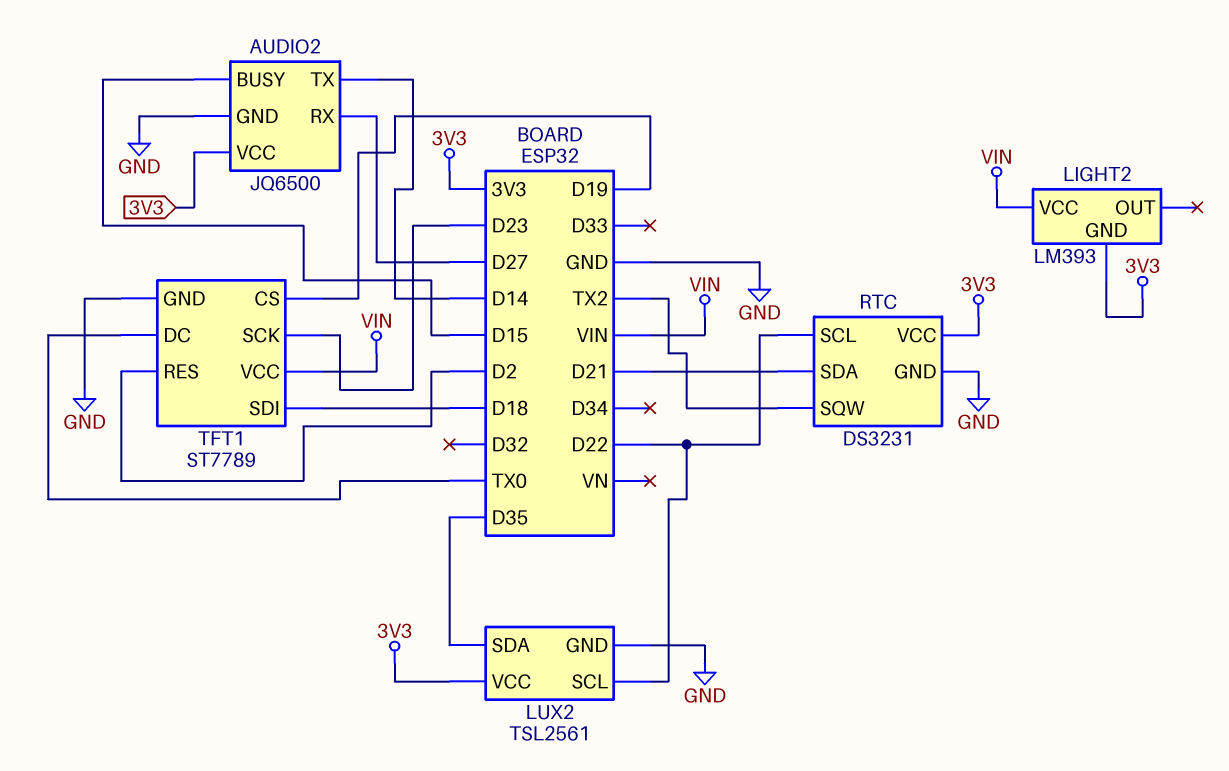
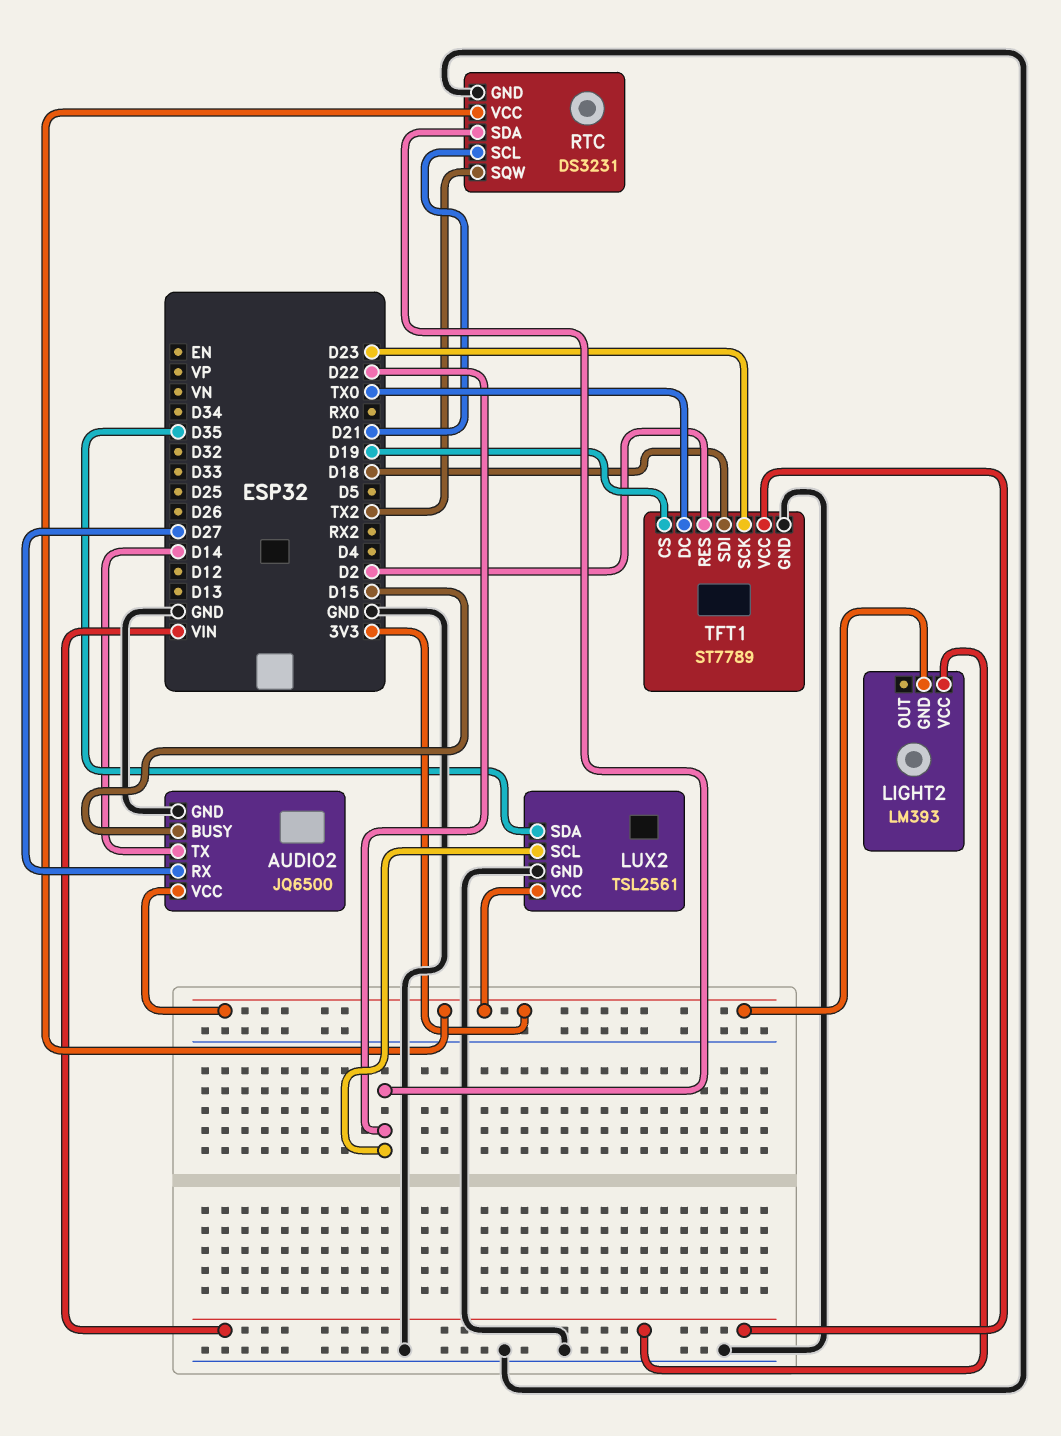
RTC pin SCL: D22 -> D21
RTC pin SDA: D21 -> D22

